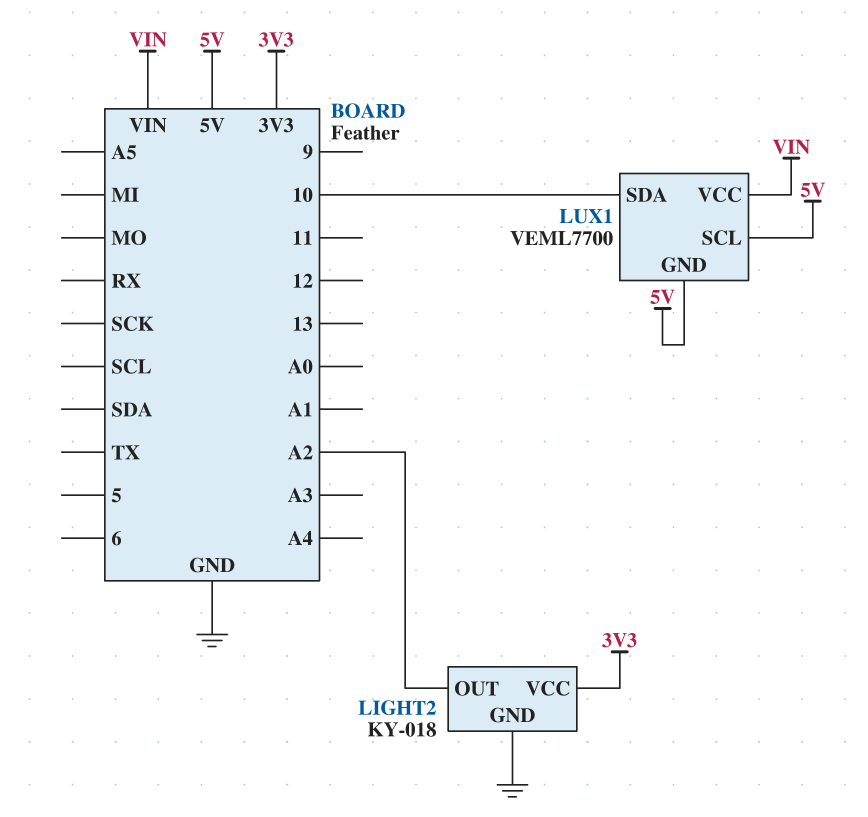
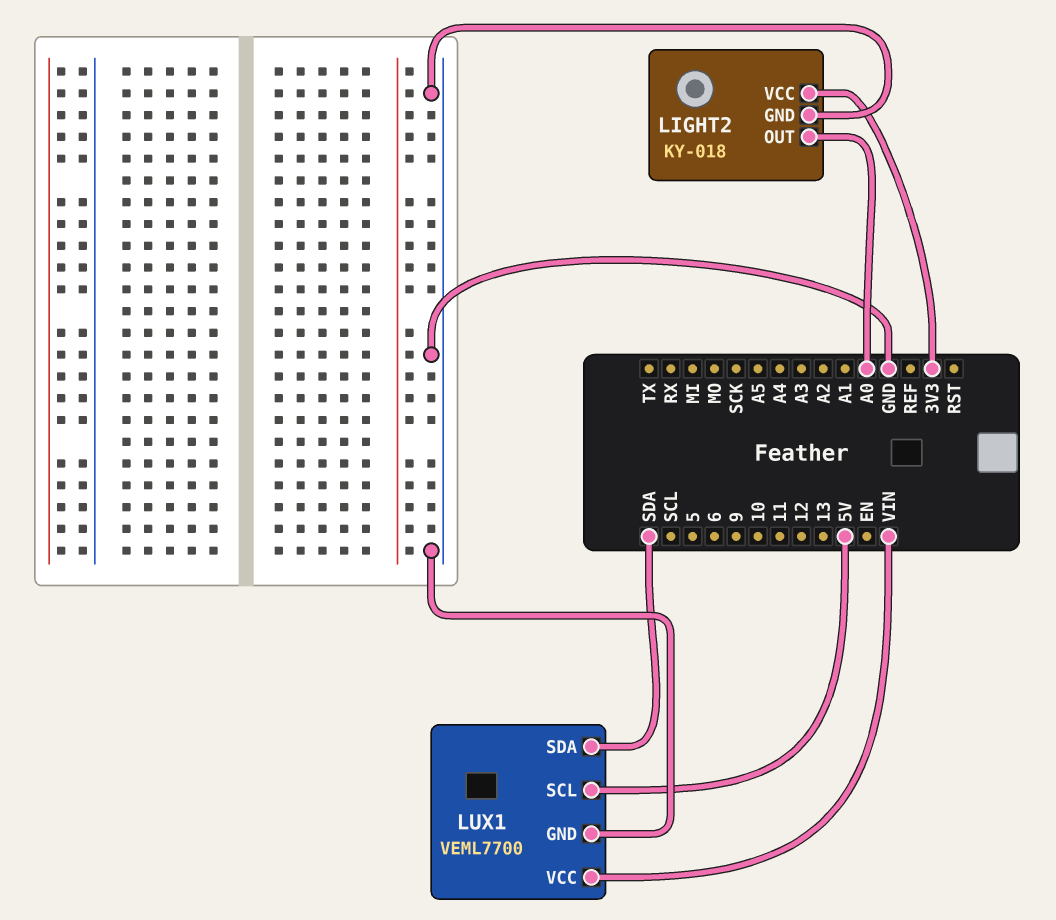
LIGHT2 pin OUT: A2 -> A0
LUX1 pin GND: 5V -> GND
LUX1 pin SDA: 10 -> SDA

